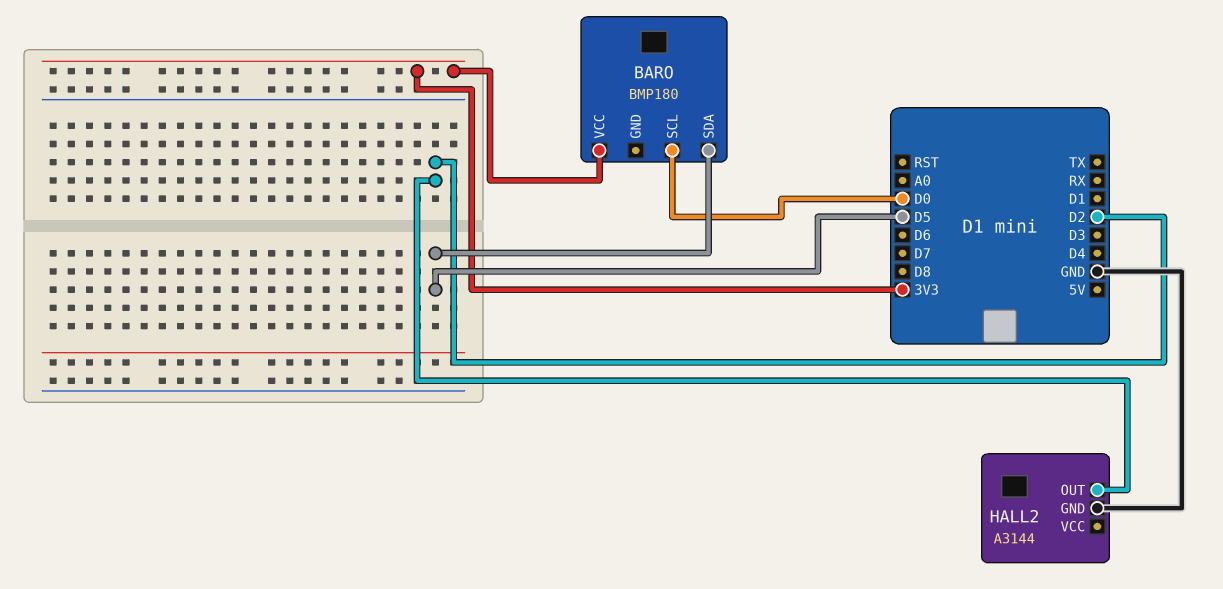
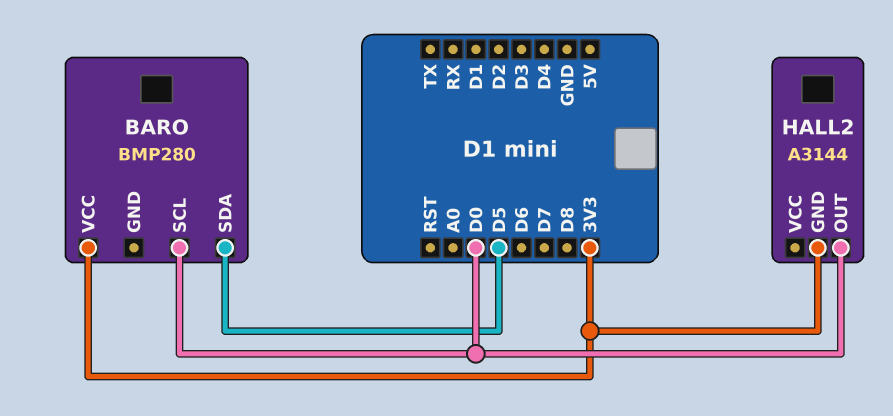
BARO: BMP180 -> BMP280
HALL2 pin GND: GND -> 3V3
HALL2 pin OUT: D2 -> D0

